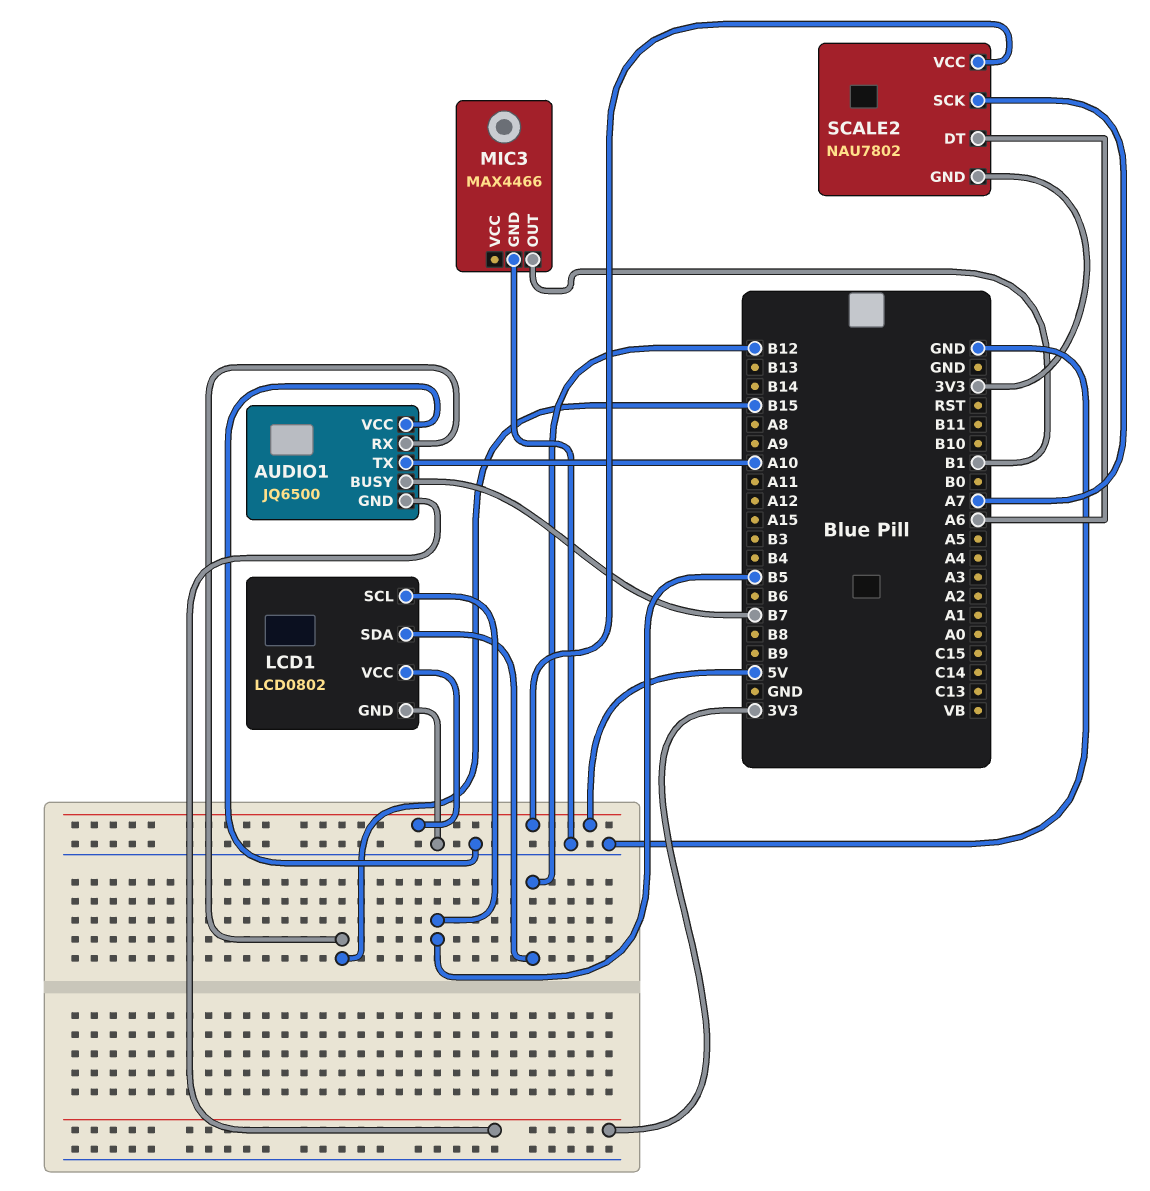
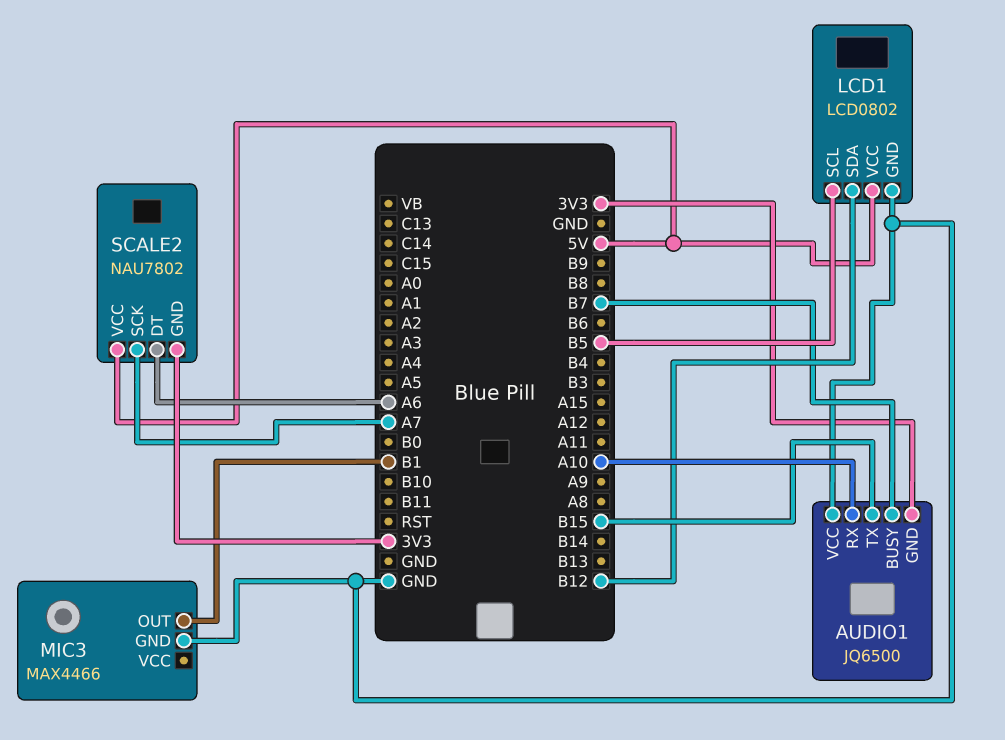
AUDIO1 pin RX: B15 -> A10
AUDIO1 pin TX: A10 -> B15

